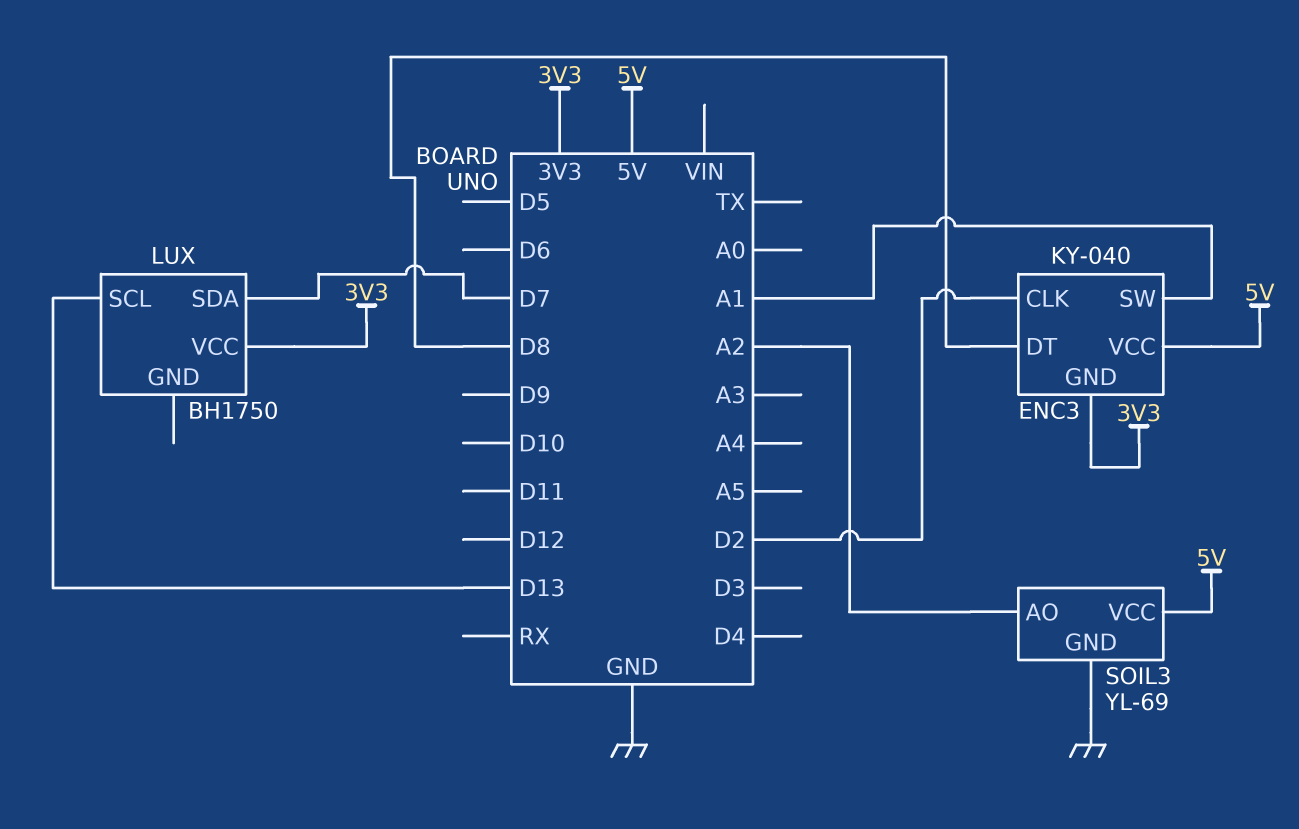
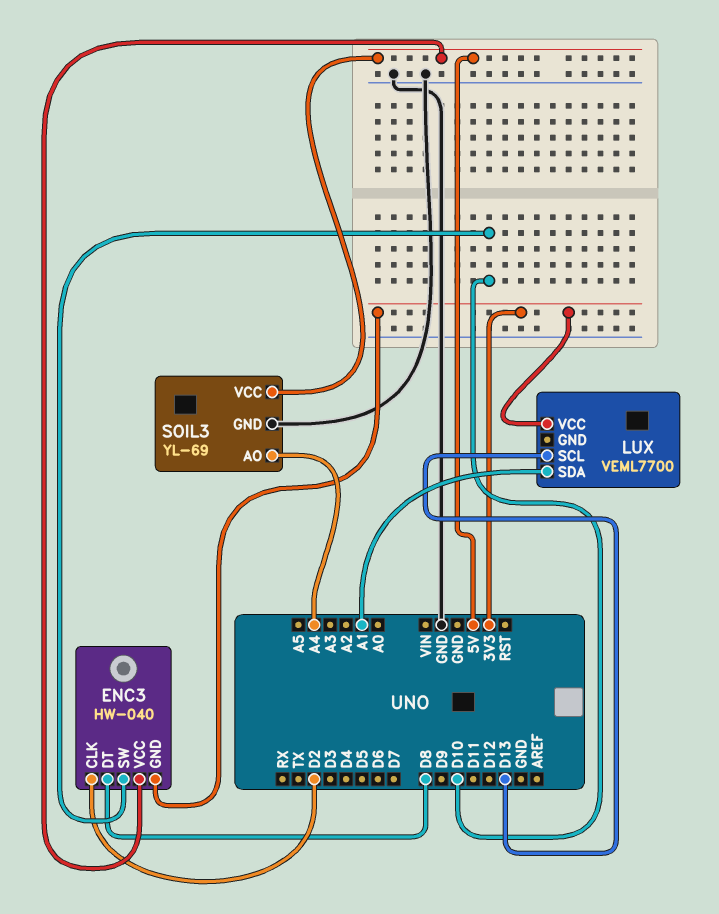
ENC3: KY-040 -> HW-040
ENC3 pin SW: A1 -> D10
LUX: BH1750 -> VEML7700
LUX pin SDA: D7 -> A1
SOIL3 pin AO: A2 -> A4

